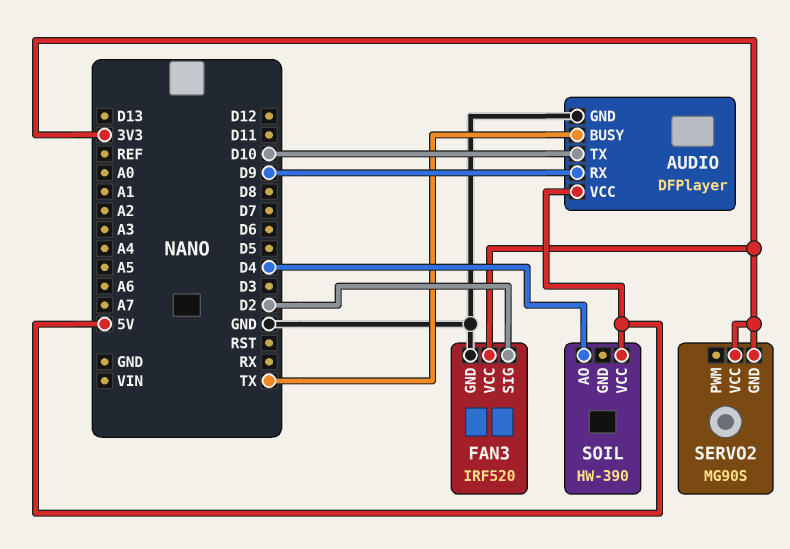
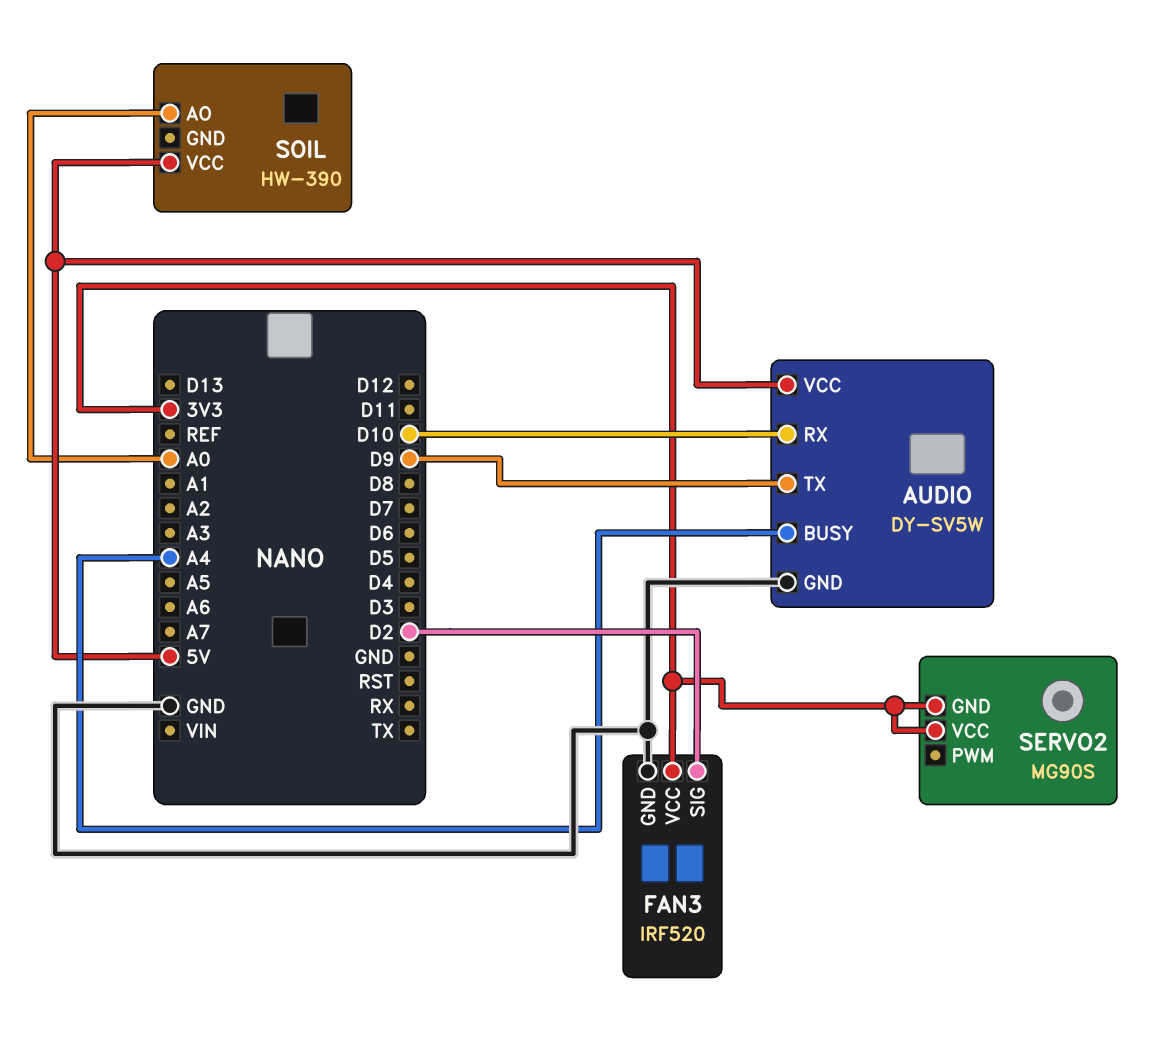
AUDIO: DFPlayer -> DY-SV5W
AUDIO pin BUSY: TX -> A4
AUDIO pin RX: D9 -> D10
AUDIO pin TX: D10 -> D9
SOIL pin AO: D4 -> A0

